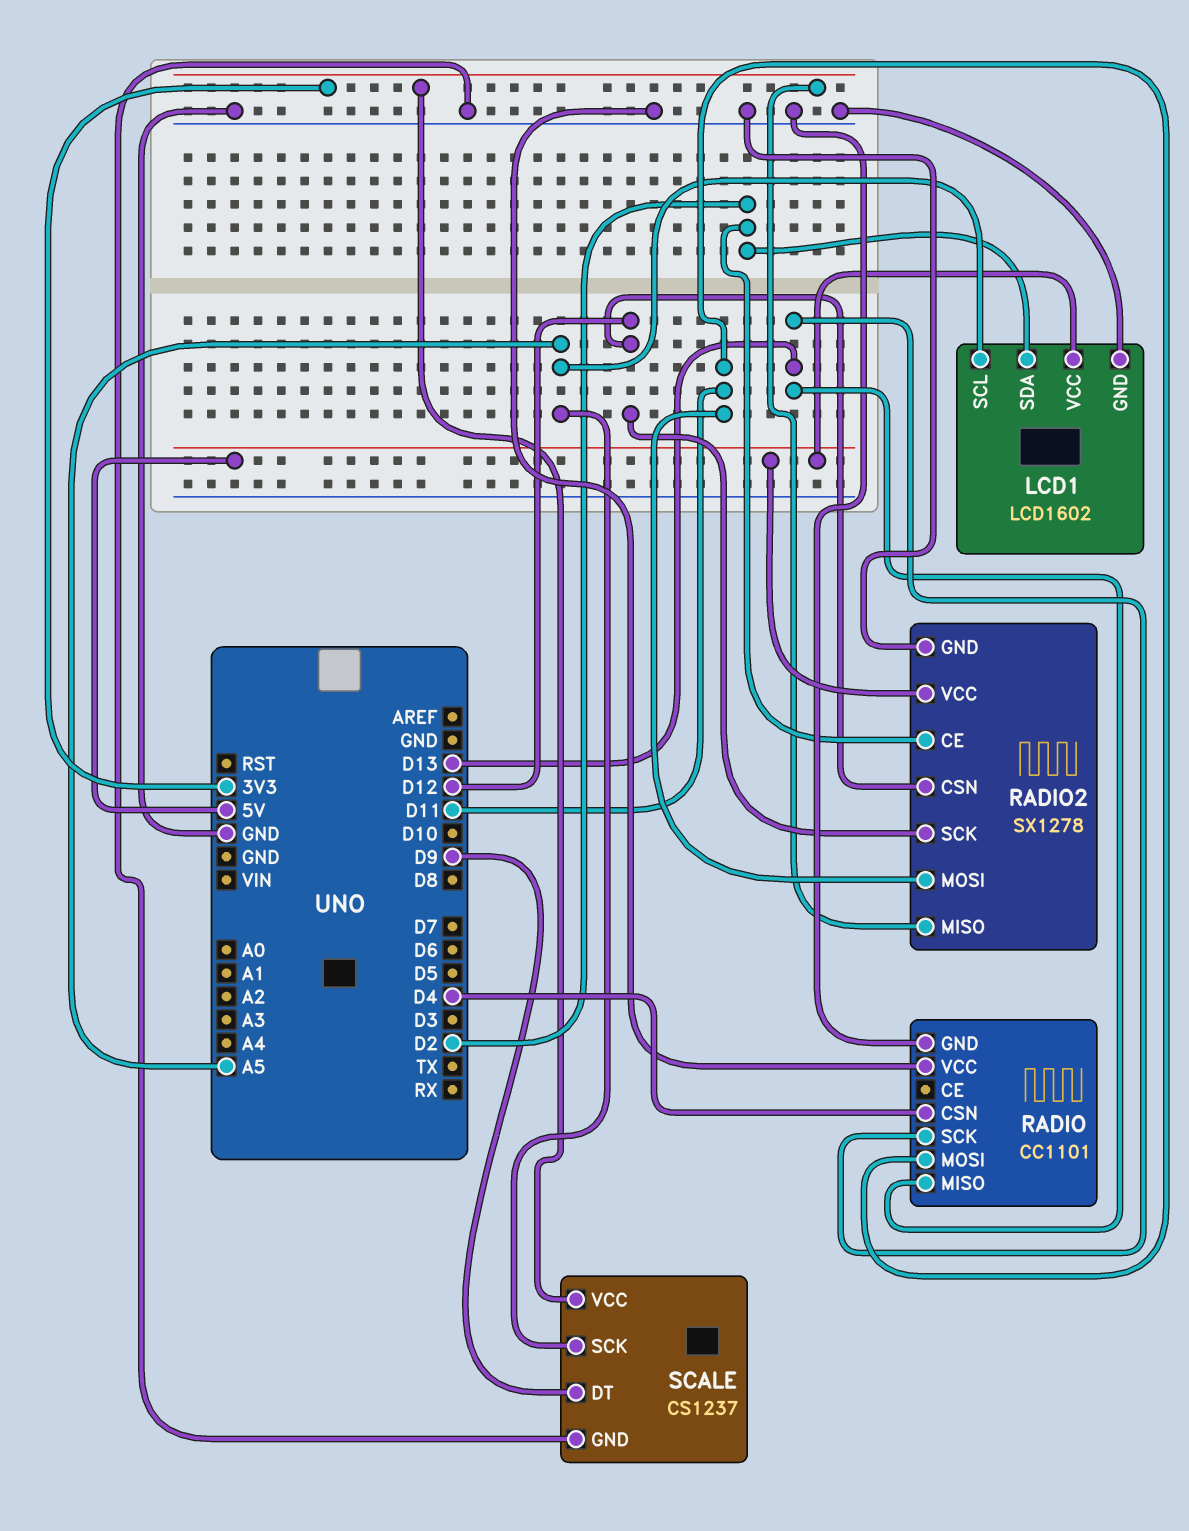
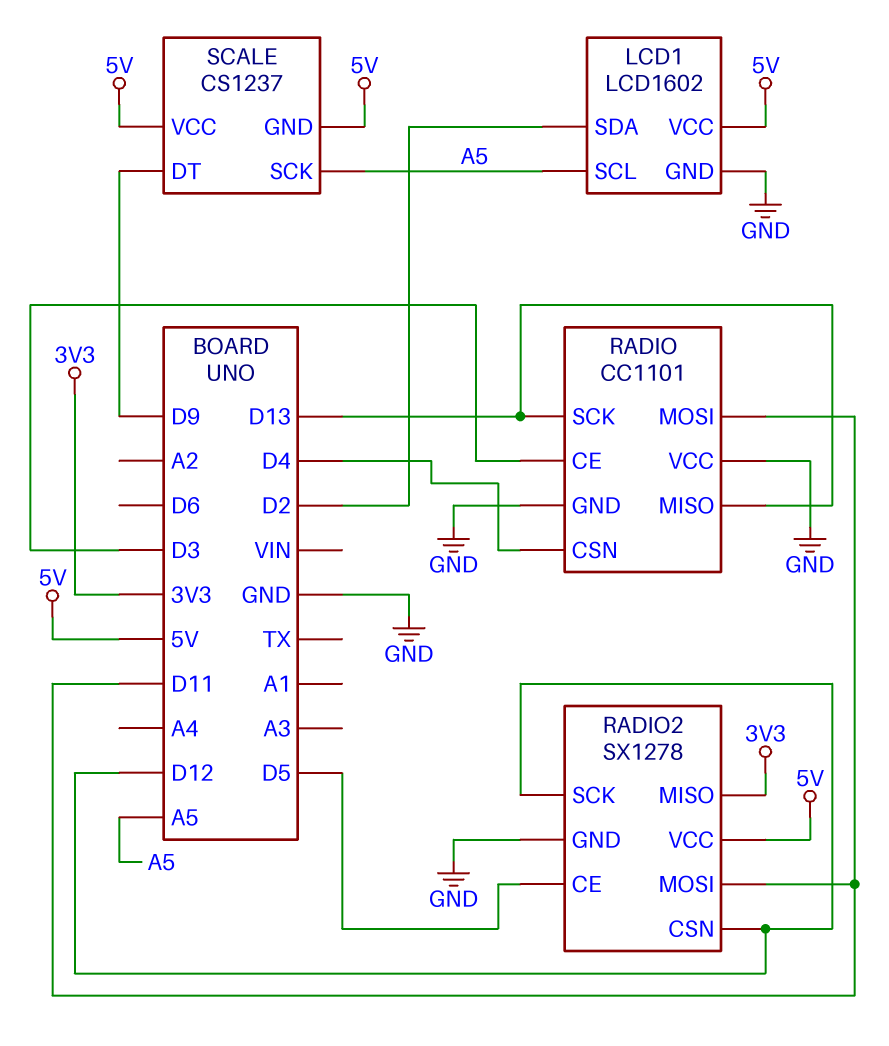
RADIO pin CE: none -> D3
RADIO2 pin CE: D2 -> D5
SCALE pin GND: GND -> 5V
SCALE pin VCC: 3V3 -> 5V

